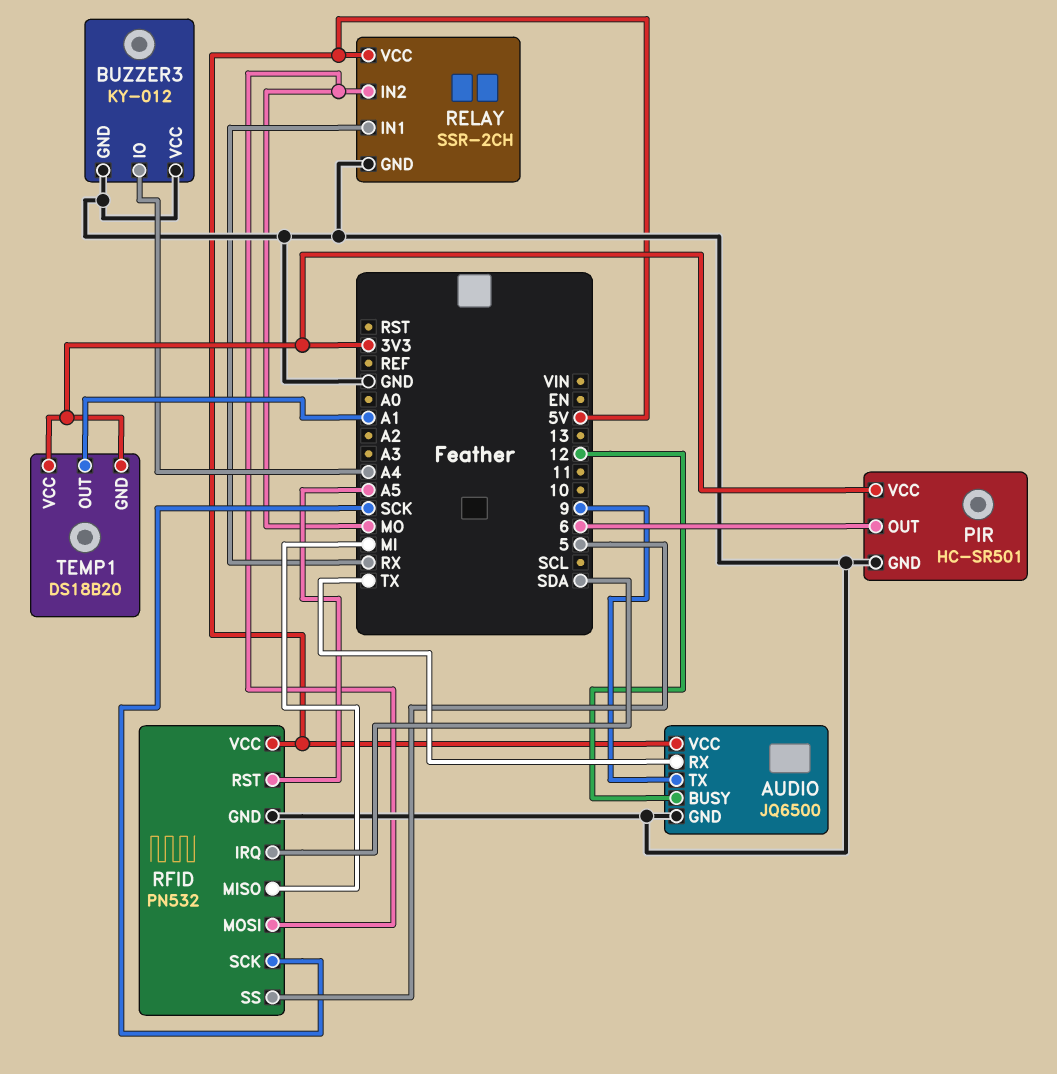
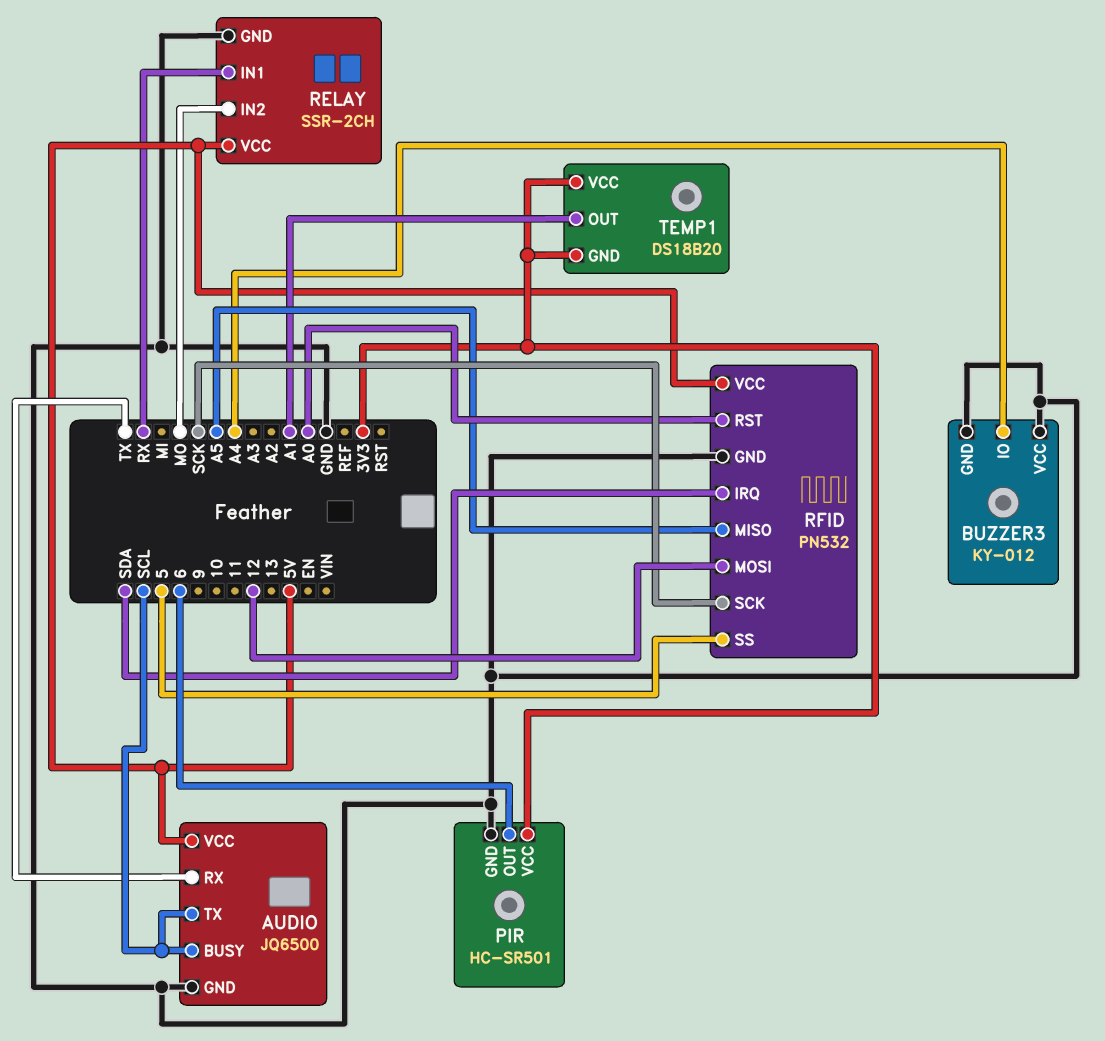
AUDIO pin BUSY: 12 -> SCL
AUDIO pin TX: 9 -> SCL
RFID pin MISO: MI -> A5
RFID pin MOSI: MO -> 12
RFID pin RST: A5 -> A0

